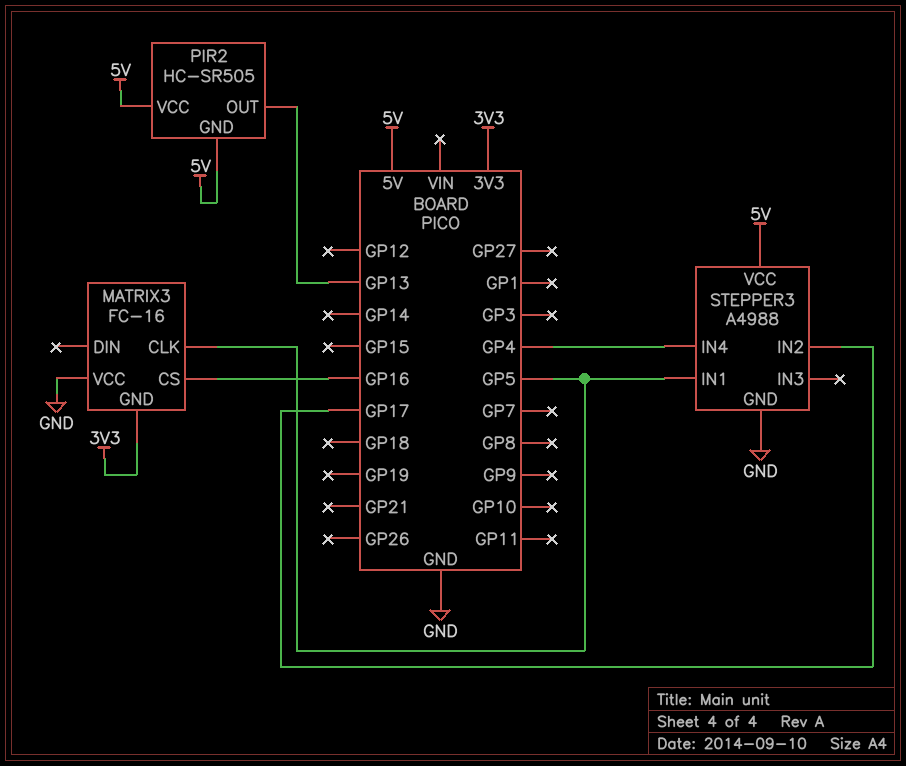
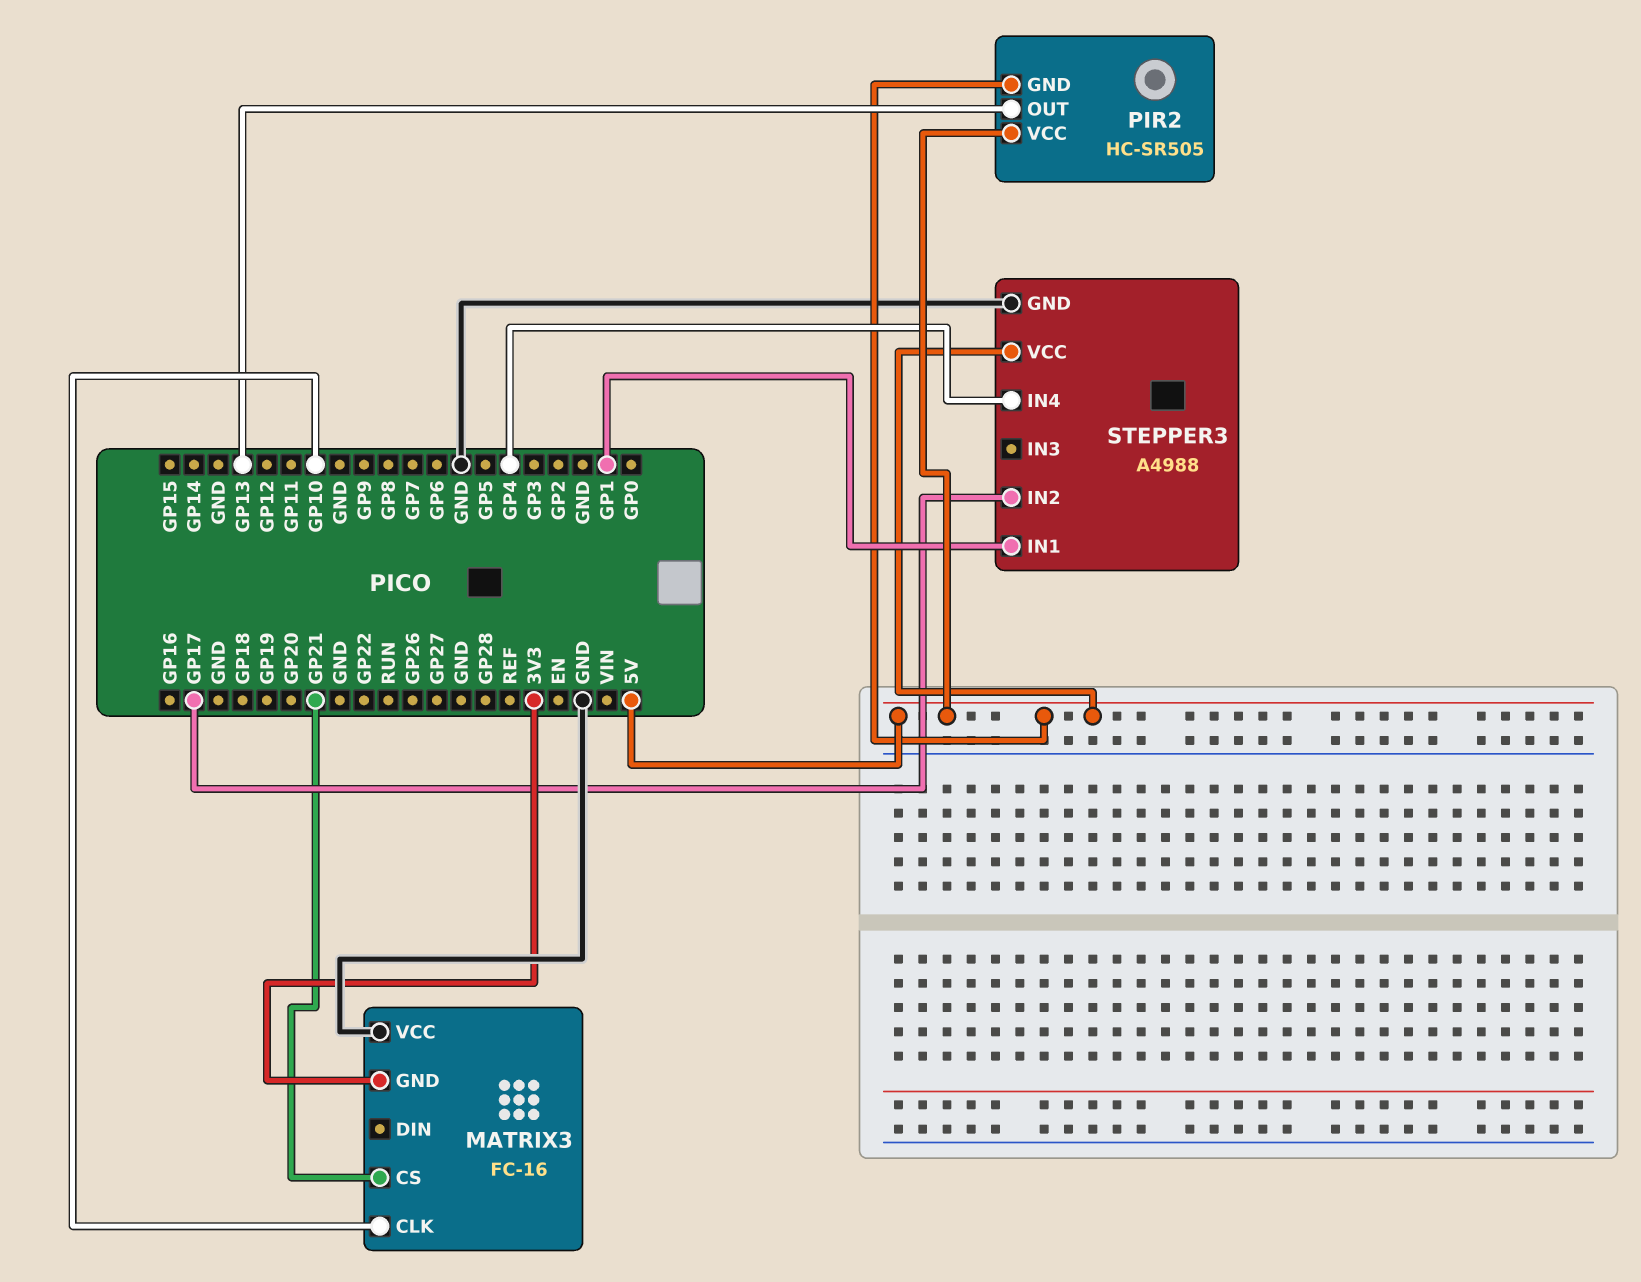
MATRIX3 pin CLK: GP5 -> GP10
MATRIX3 pin CS: GP16 -> GP21
STEPPER3 pin IN1: GP5 -> GP1

